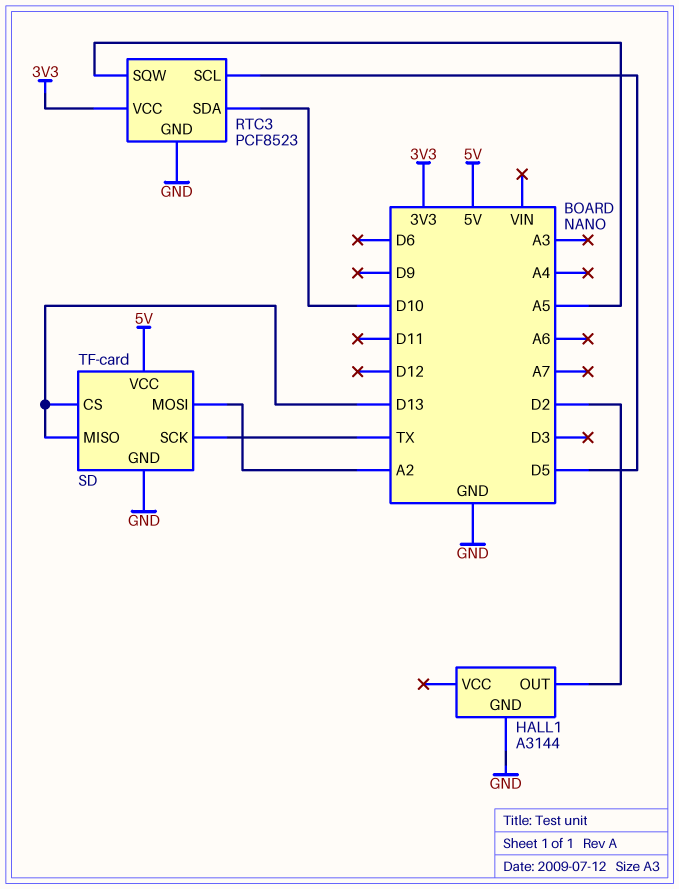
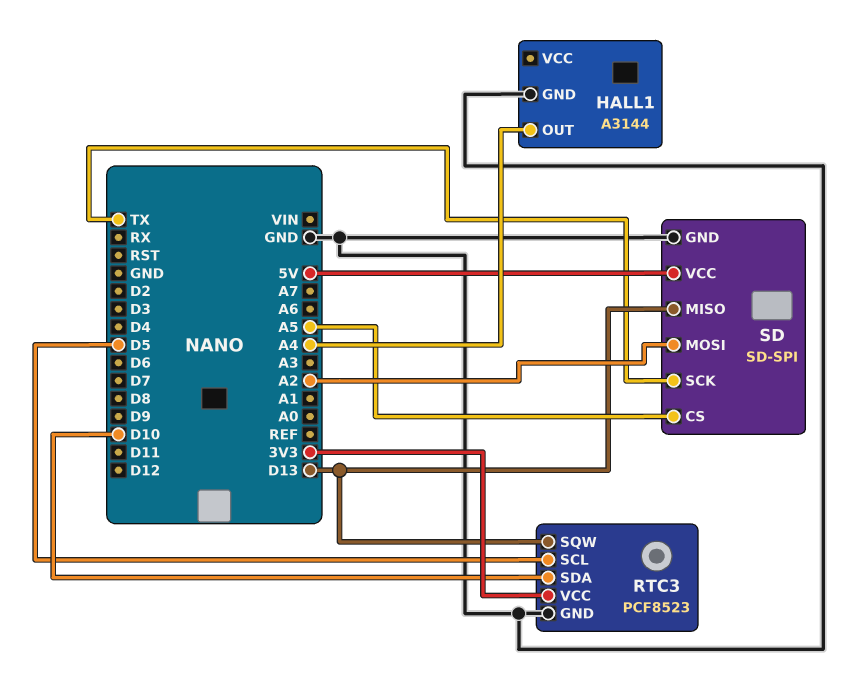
HALL1 pin OUT: D2 -> A4
RTC3 pin SQW: A5 -> D13
SD: TF-card -> SD-SPI
SD pin CS: D13 -> A5

